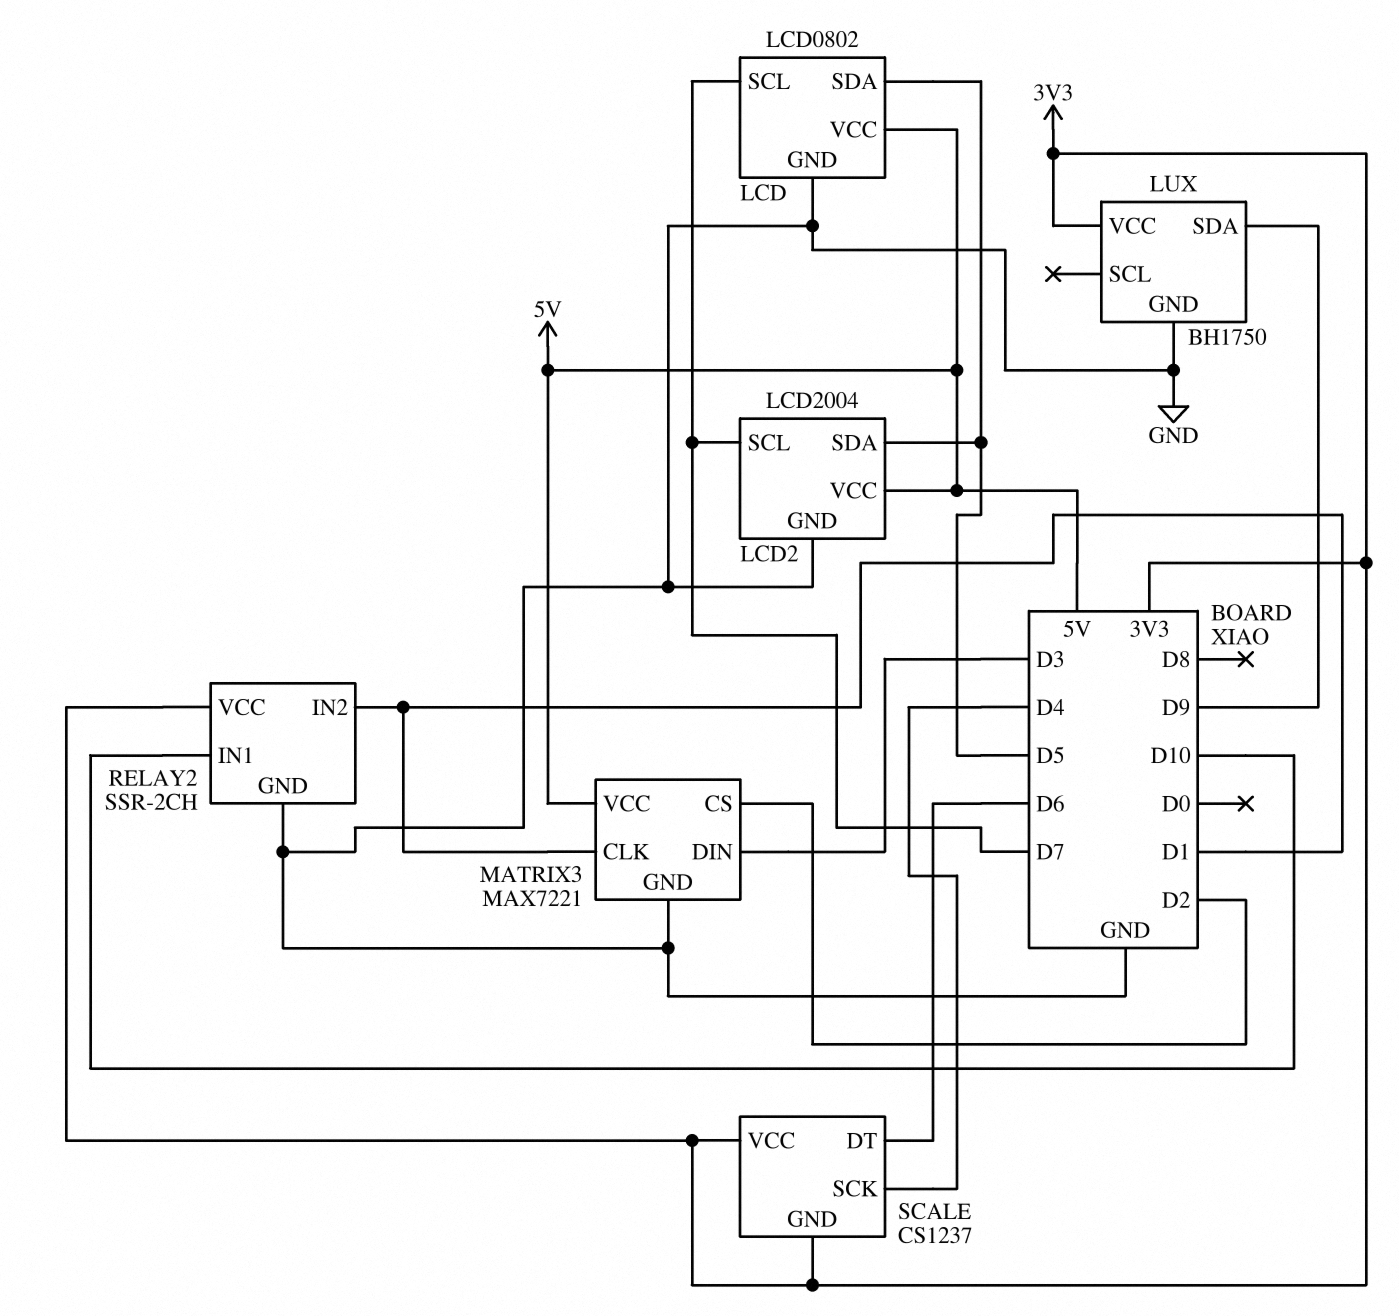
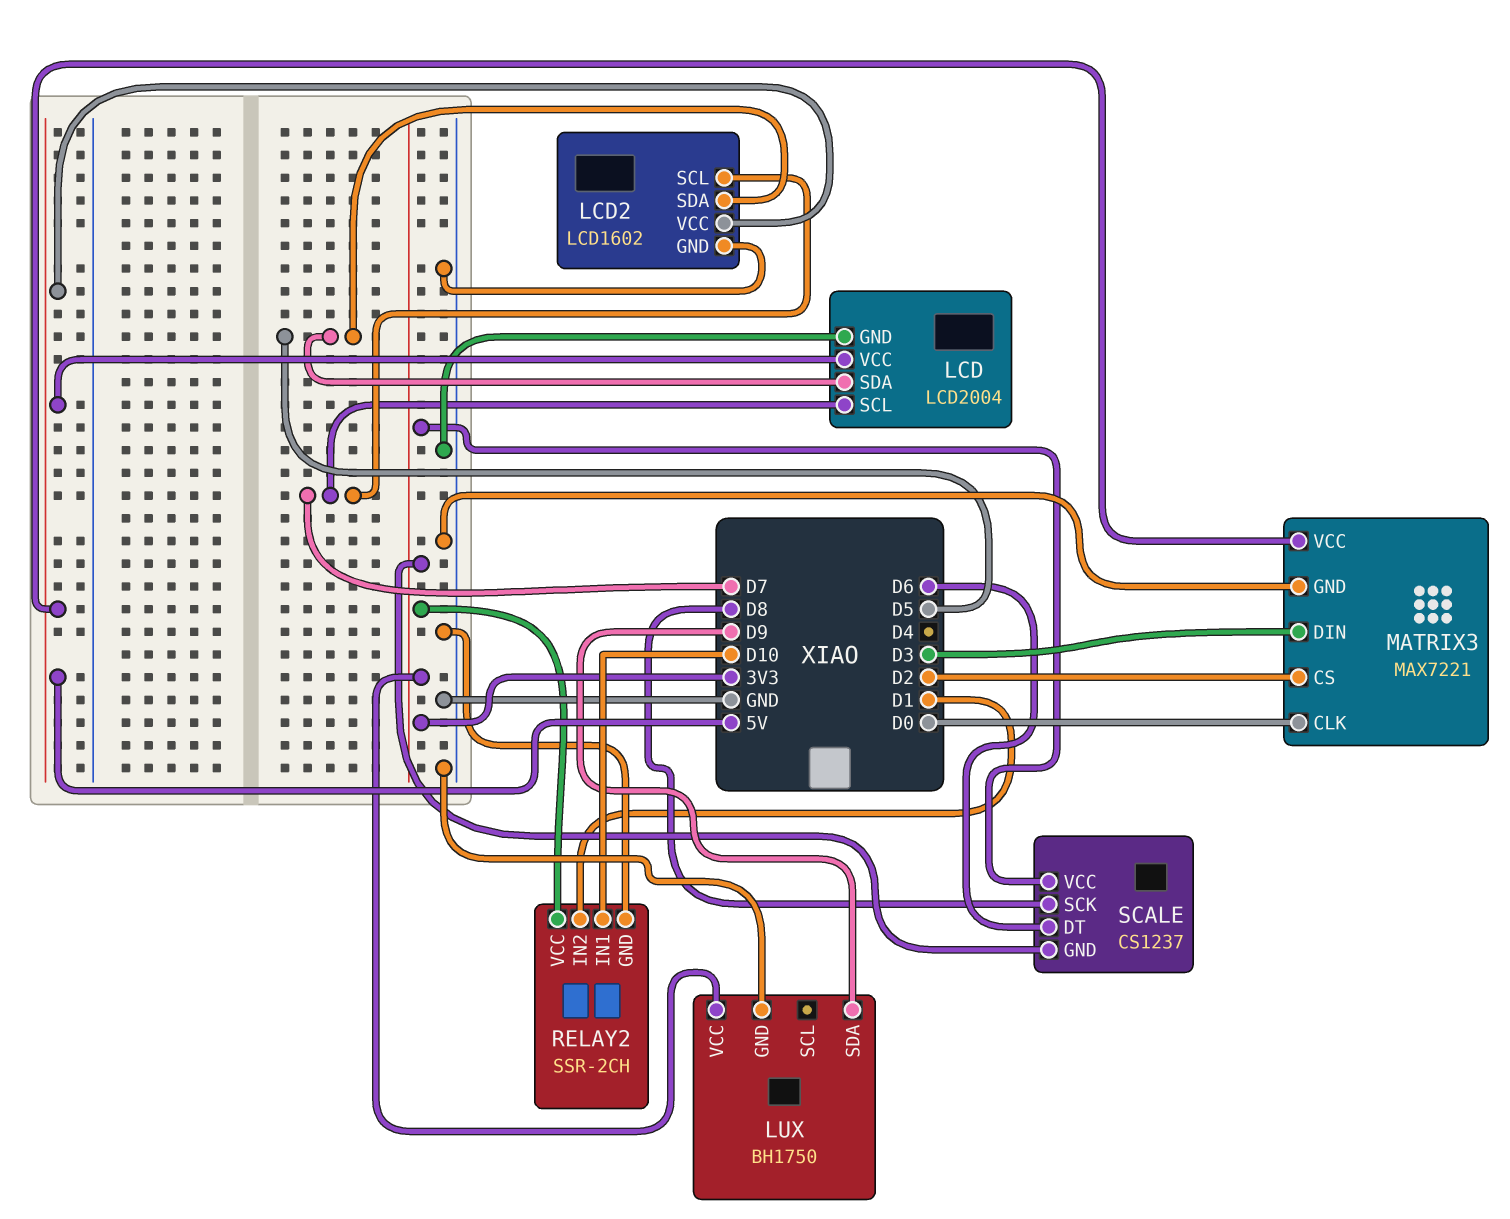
LCD: LCD0802 -> LCD2004
LCD2: LCD2004 -> LCD1602
MATRIX3 pin CLK: D1 -> D0
SCALE pin SCK: D4 -> D8

